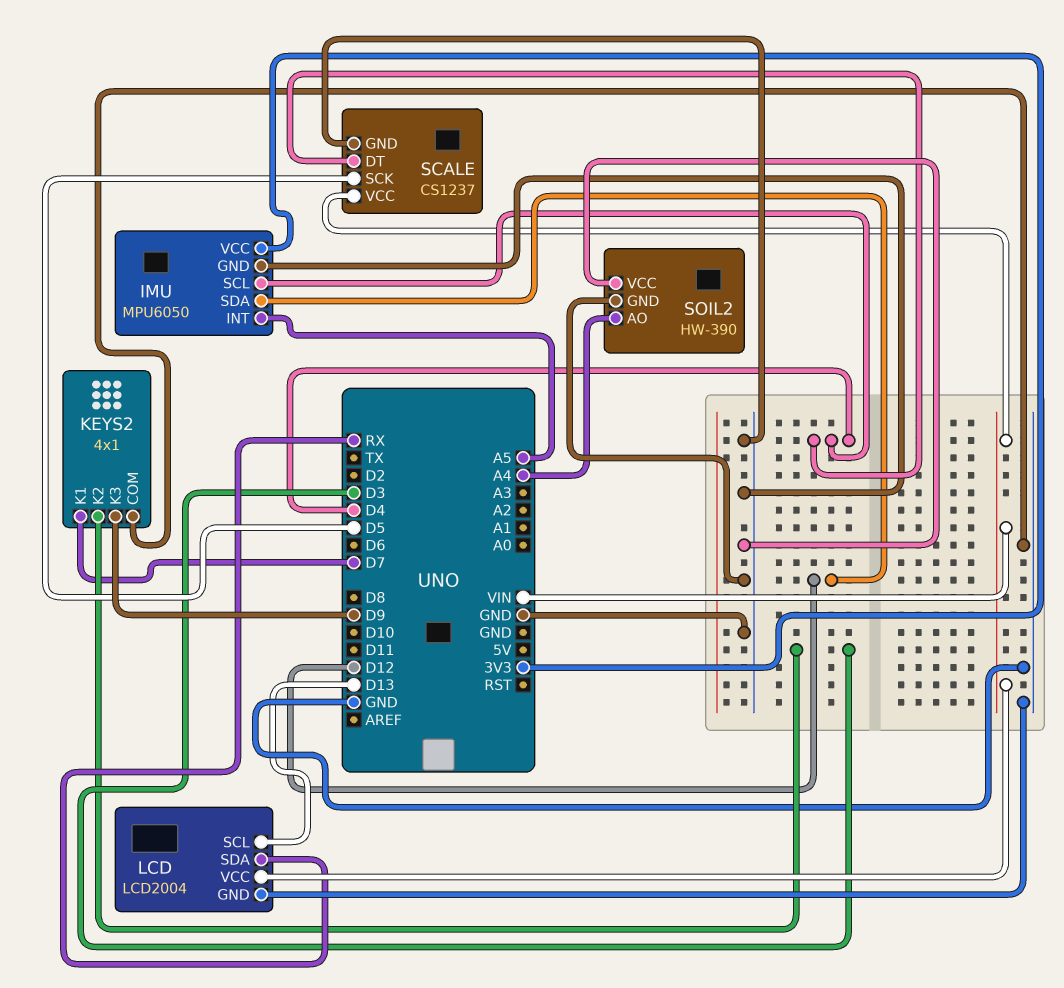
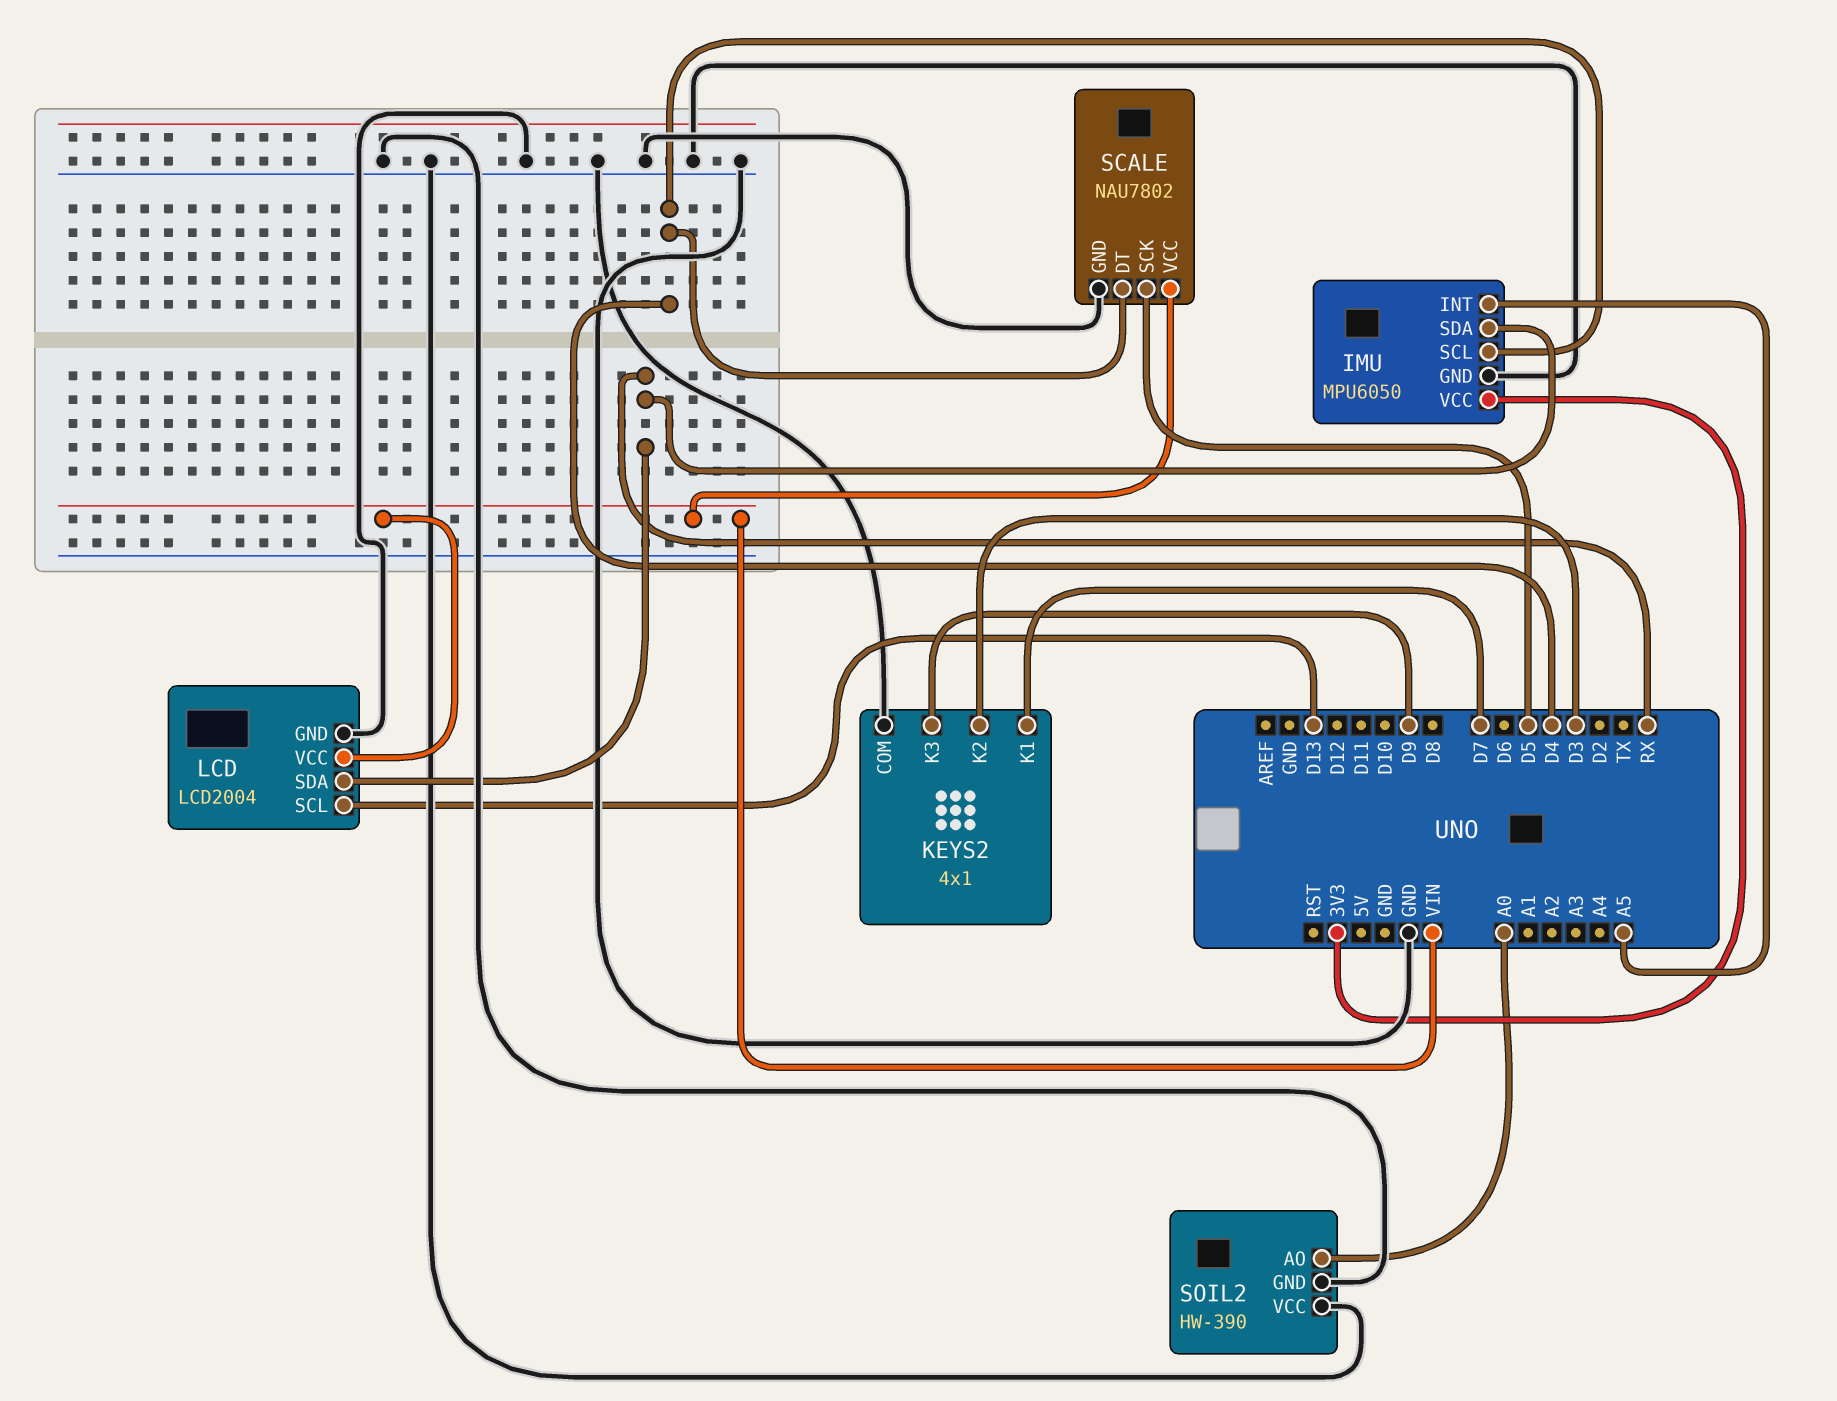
IMU pin SDA: D12 -> RX
SCALE: CS1237 -> NAU7802
SOIL2 pin AO: A4 -> A0

